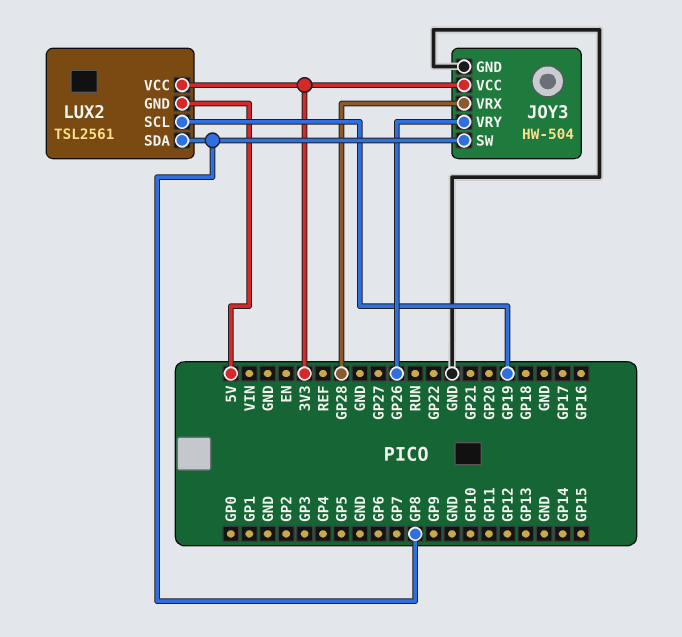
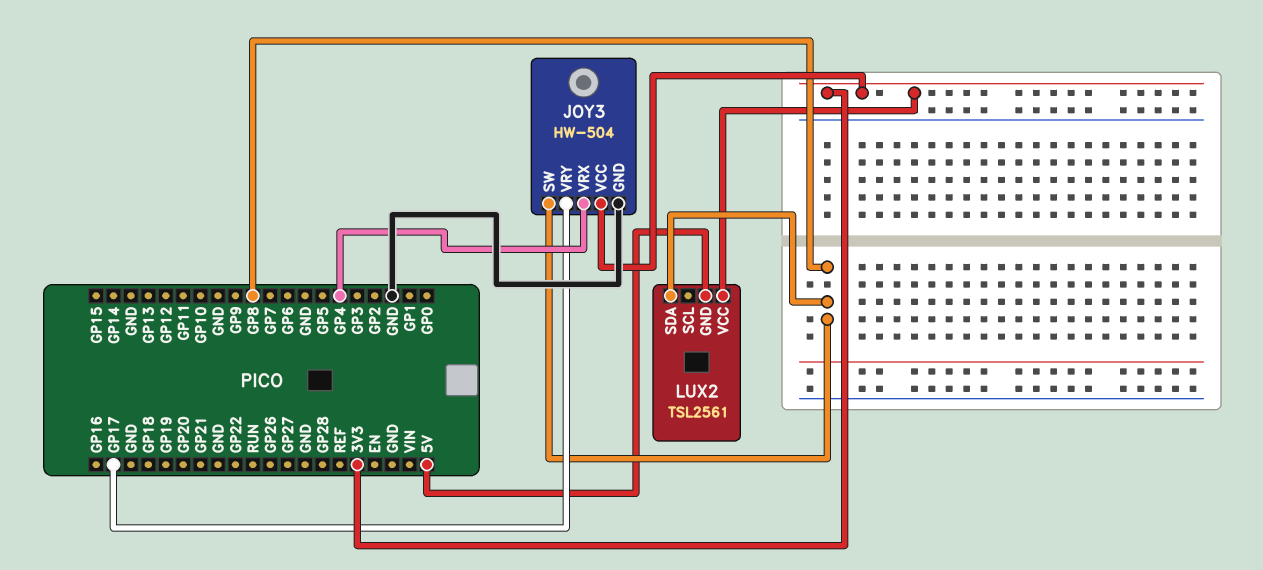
JOY3 pin VRX: GP28 -> GP4
JOY3 pin VRY: GP26 -> GP17
LUX2 pin SCL: GP19 -> none

